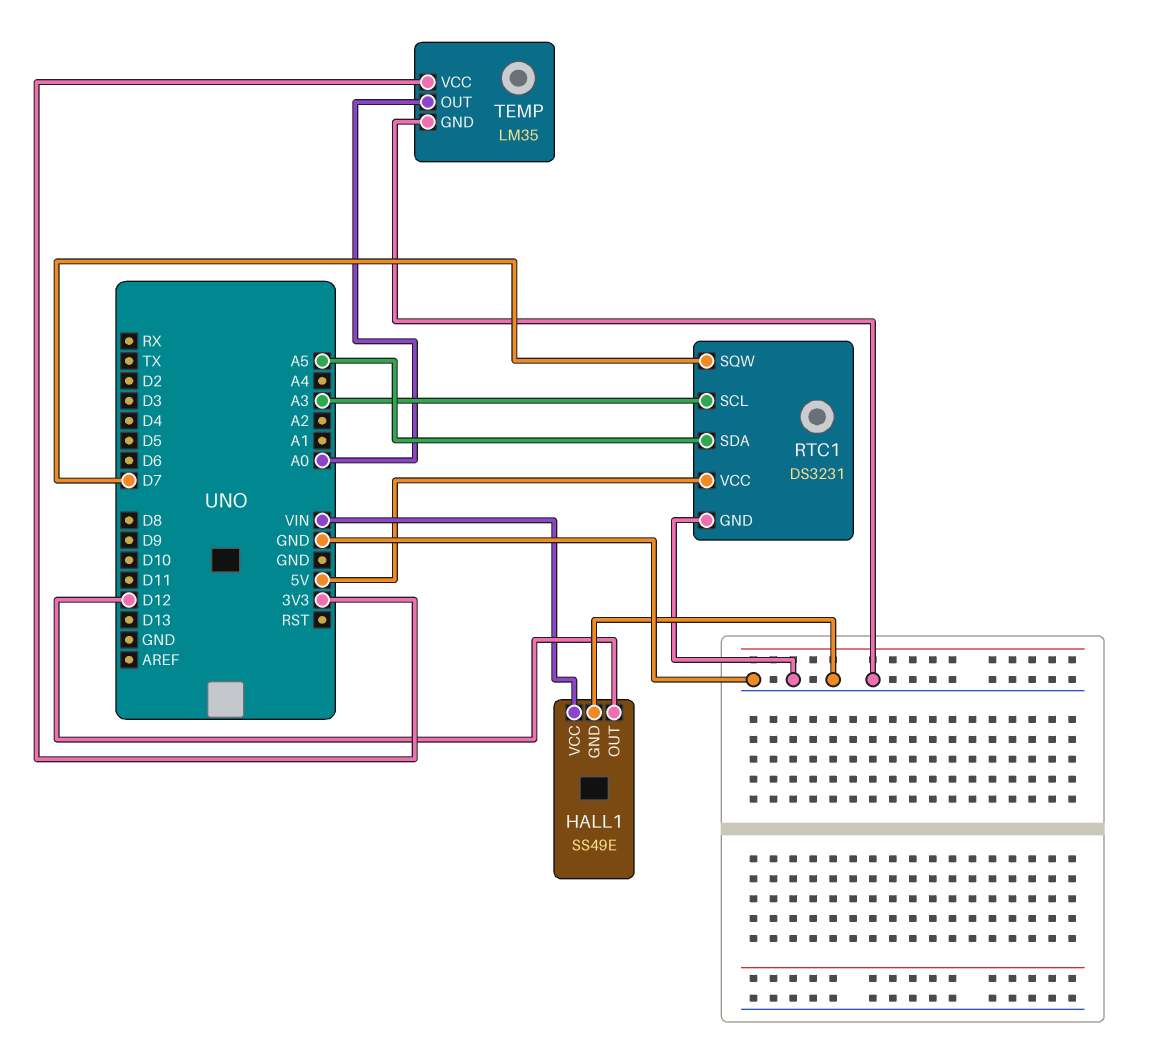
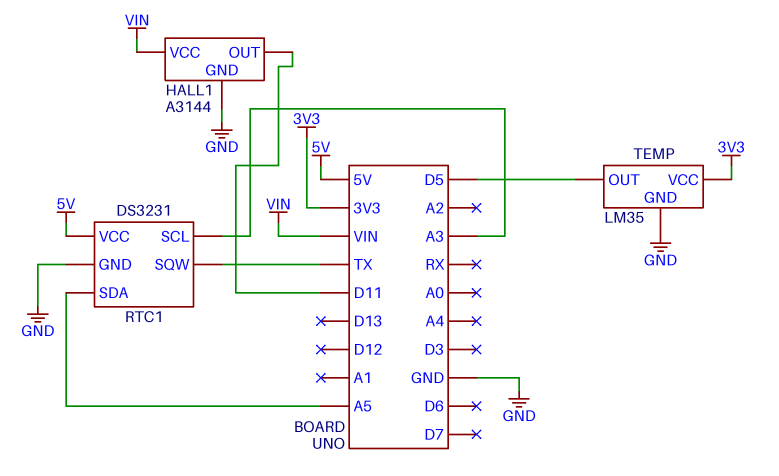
HALL1: SS49E -> A3144
HALL1 pin OUT: D12 -> D11
RTC1 pin SQW: D7 -> TX
TEMP pin OUT: A0 -> D5

